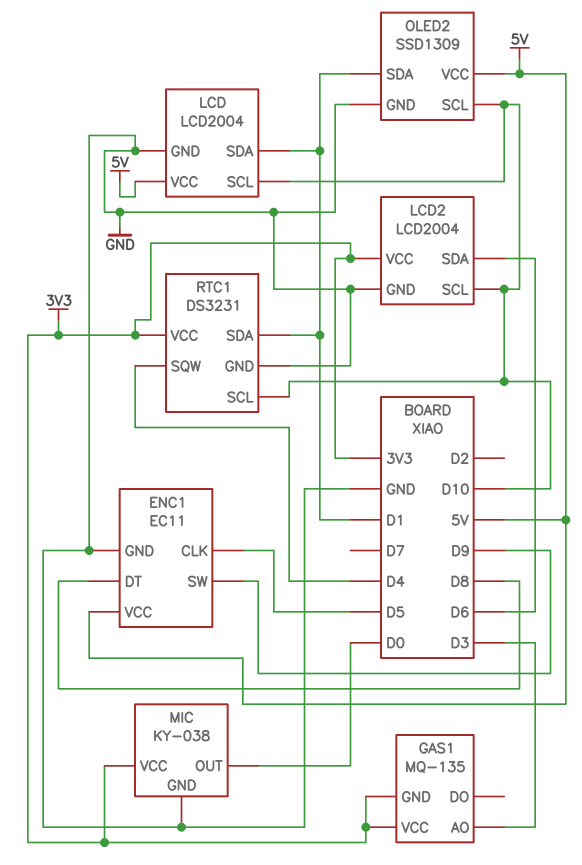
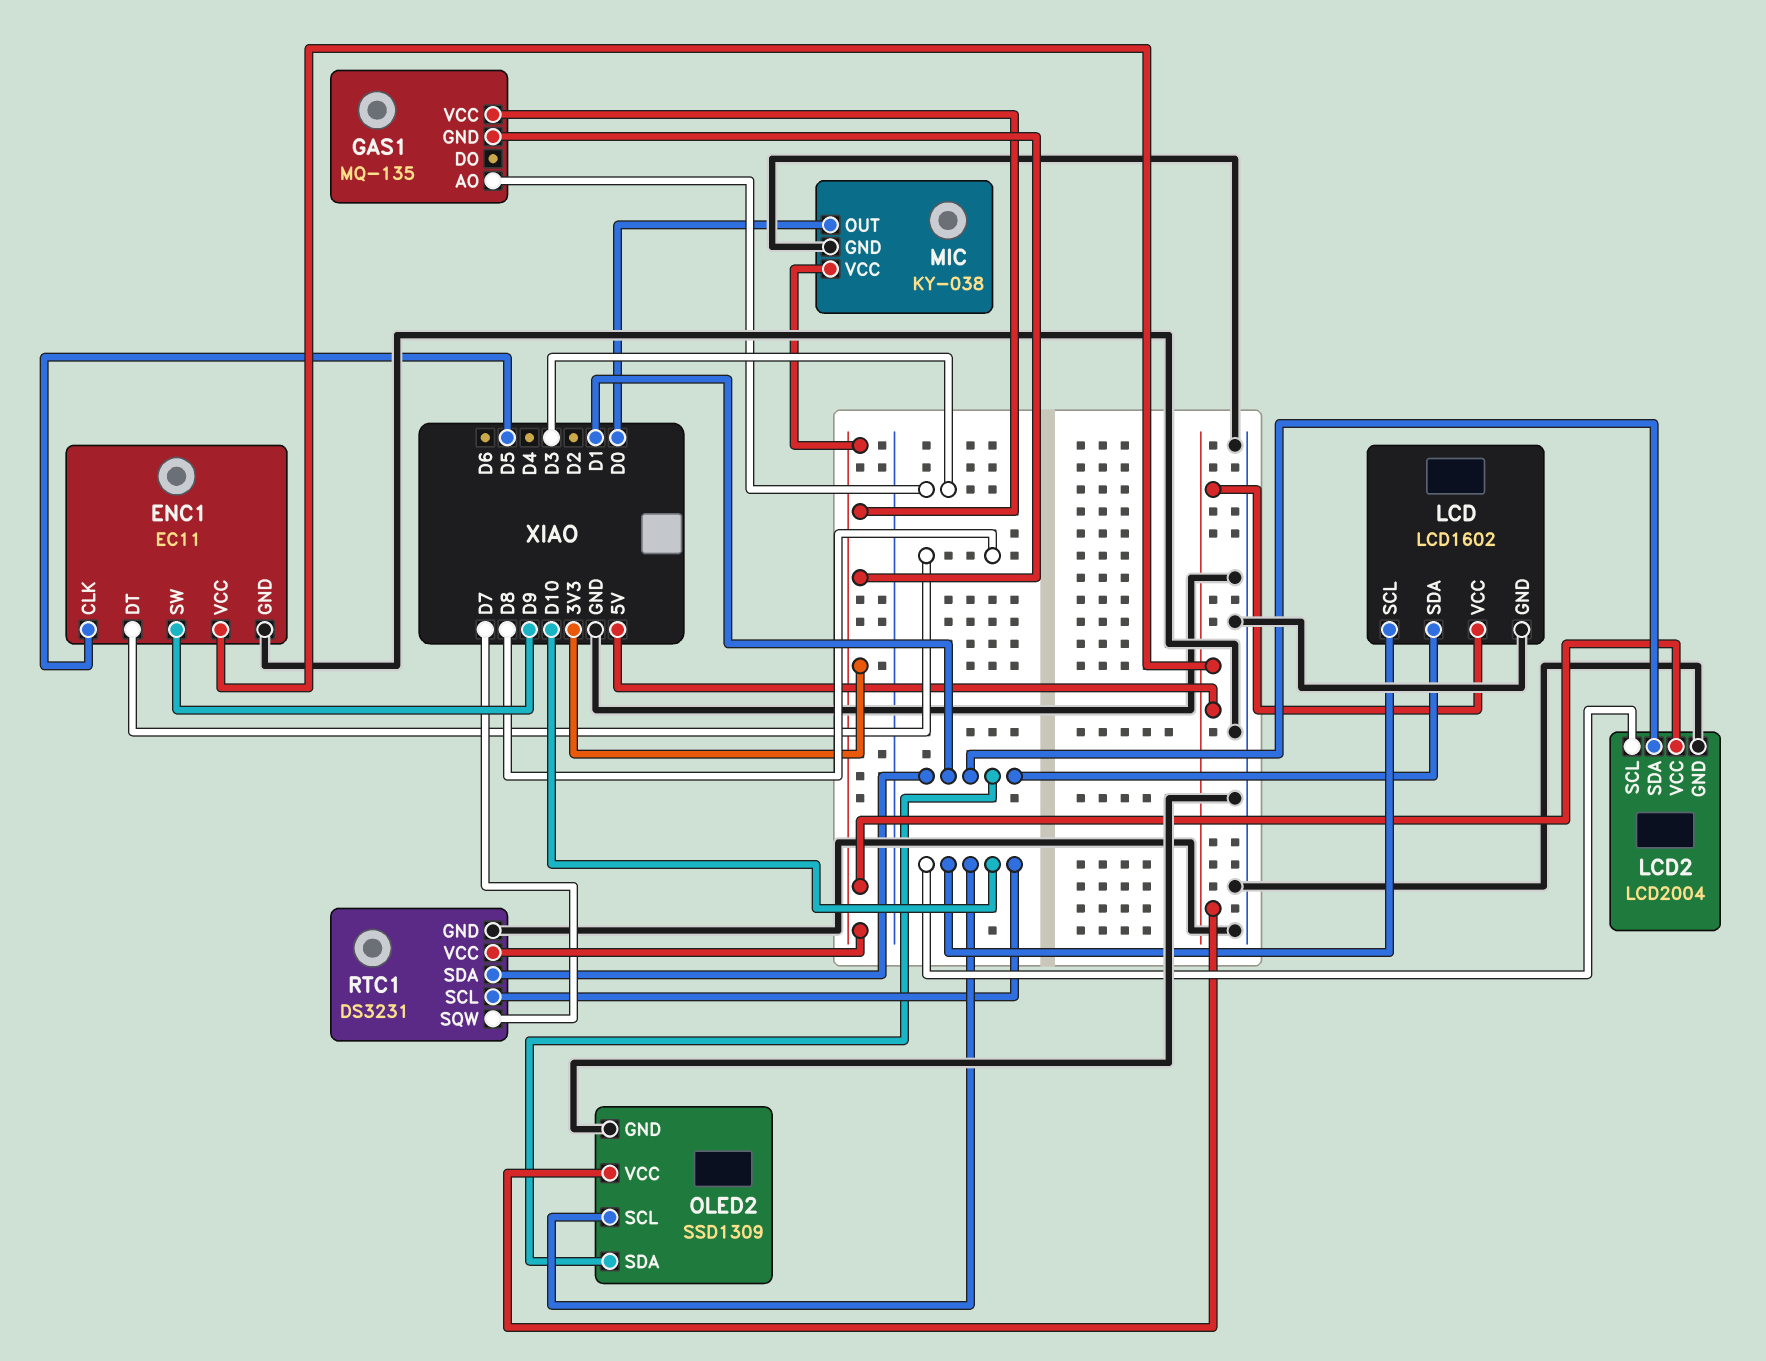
LCD: LCD2004 -> LCD1602
LCD2 pin SDA: D6 -> D1
RTC1 pin SQW: D4 -> D7

